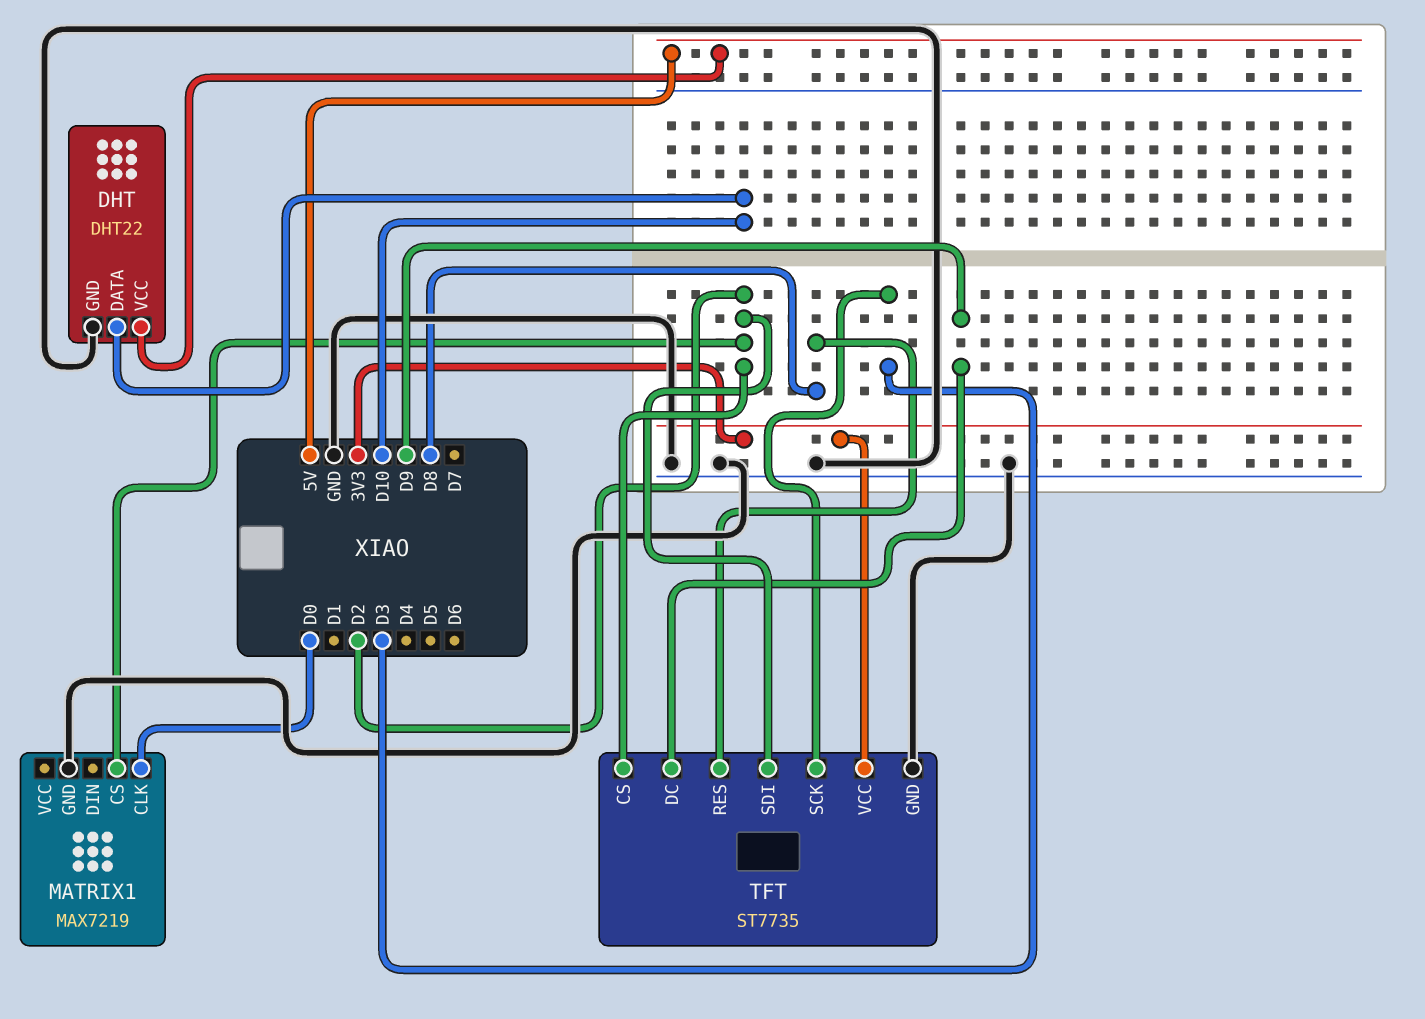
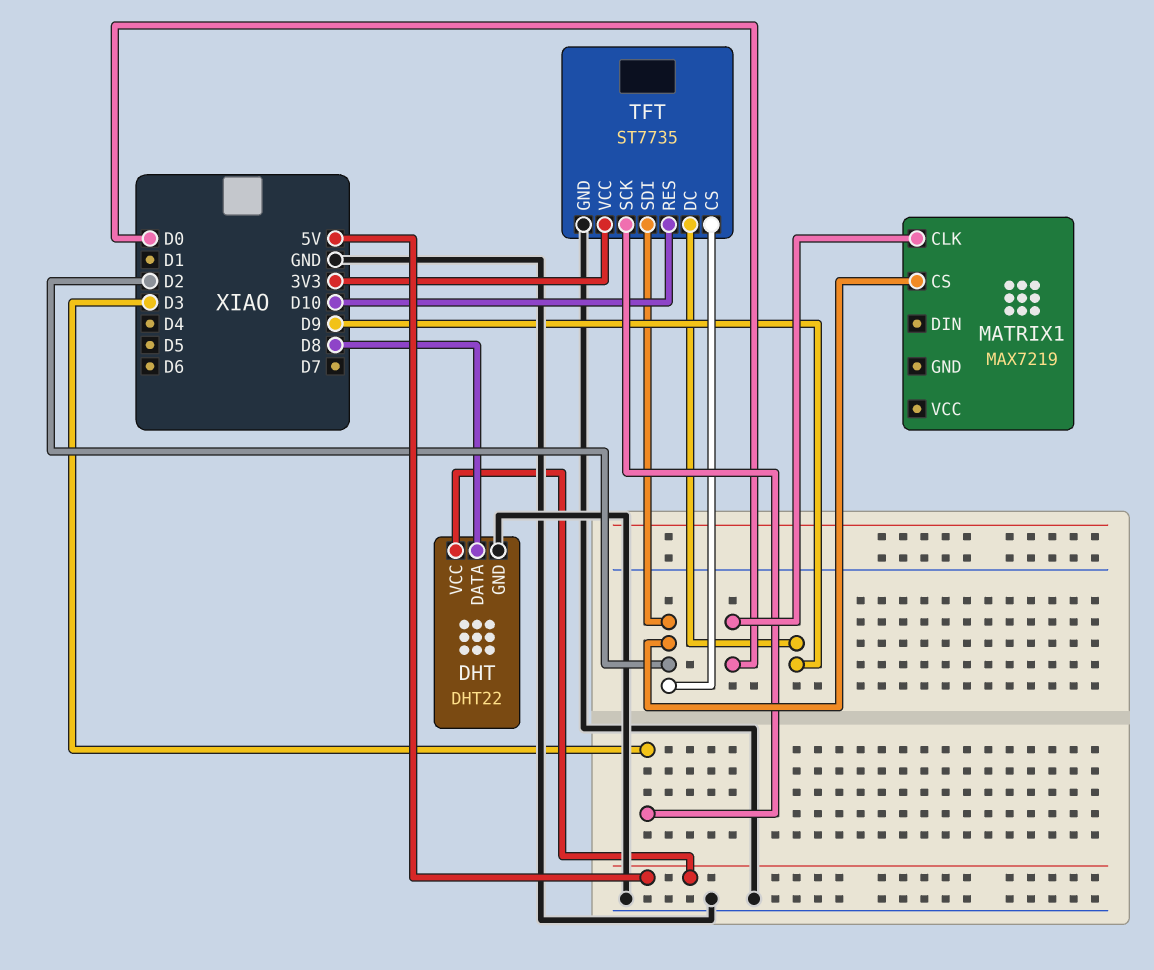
DHT pin DATA: D10 -> D8
MATRIX1 pin GND: GND -> none
TFT pin RES: D8 -> D10

